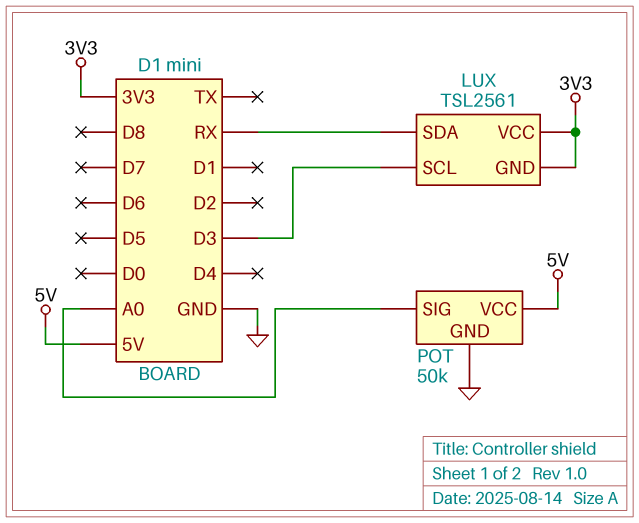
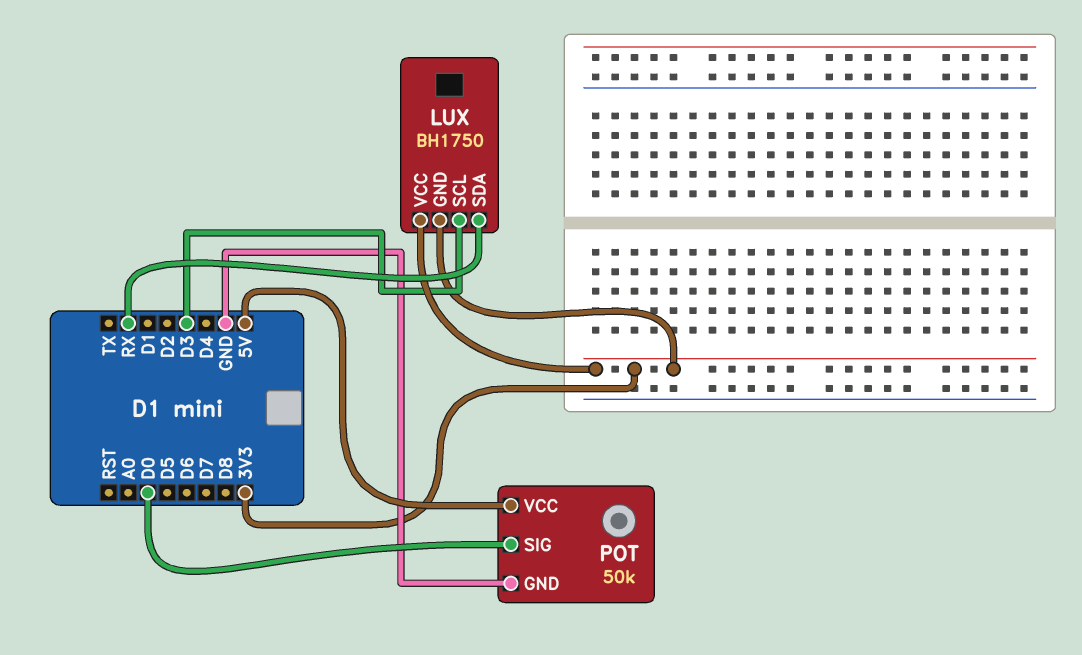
LUX: TSL2561 -> BH1750
POT pin SIG: A0 -> D0

